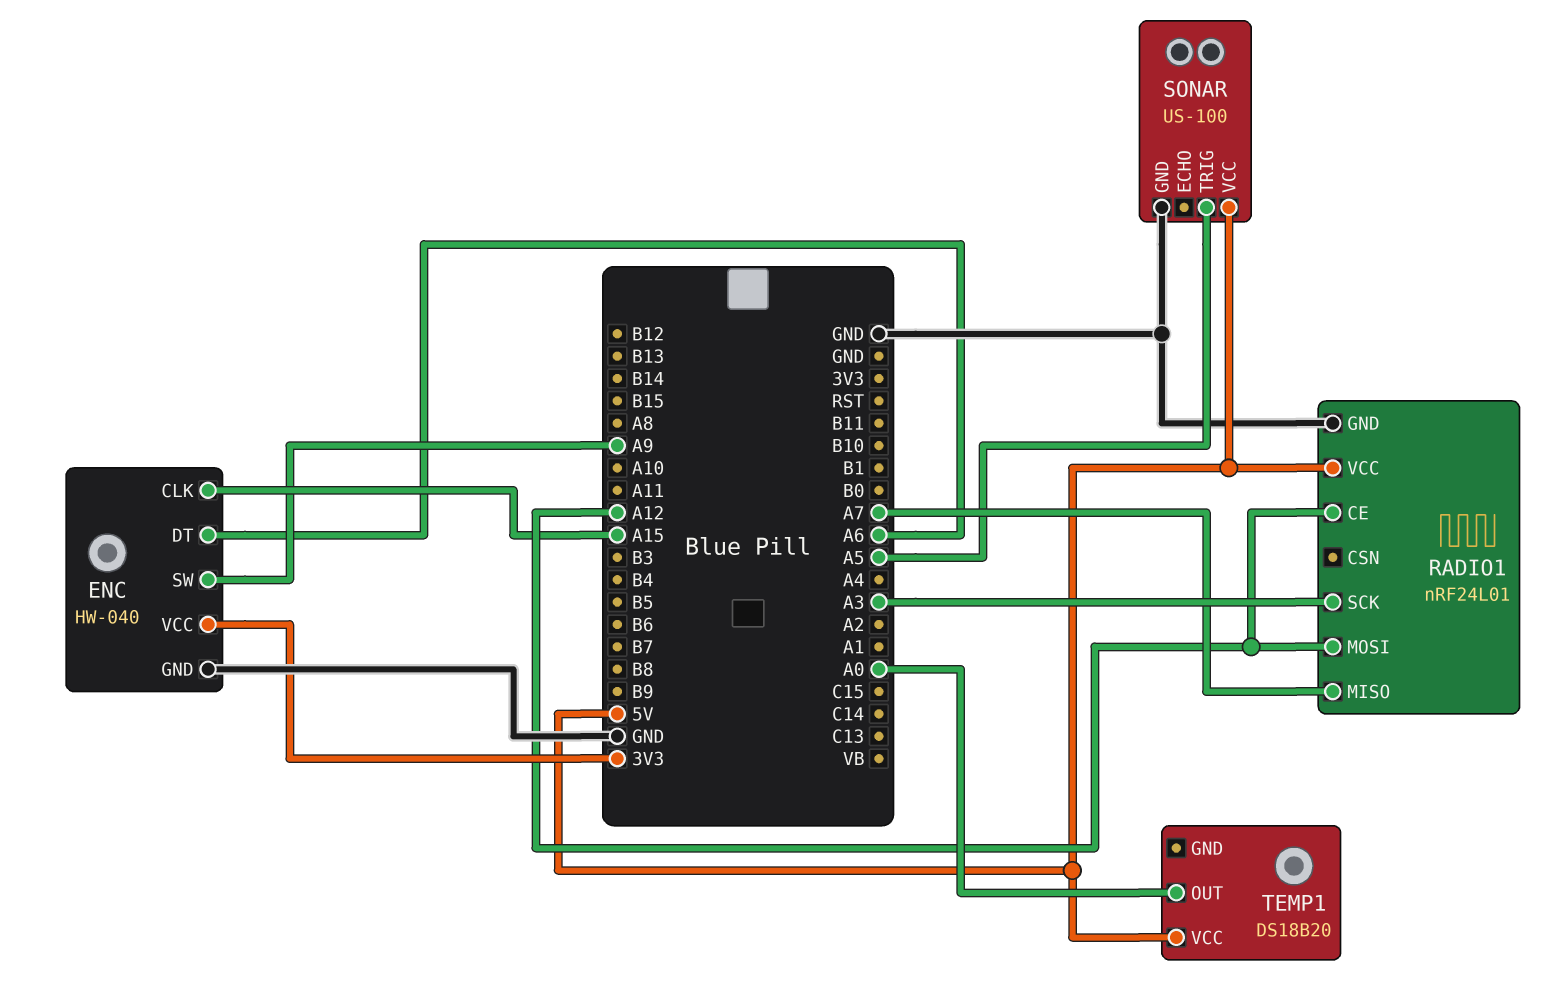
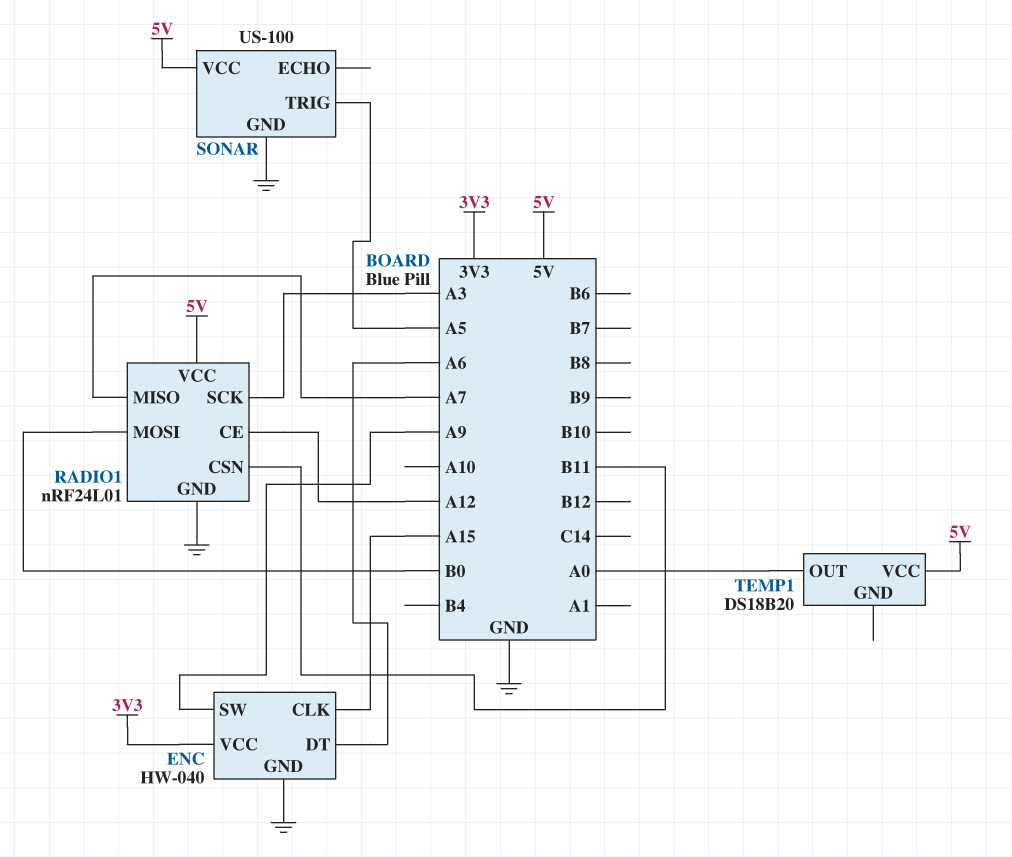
RADIO1 pin CSN: none -> B11
RADIO1 pin MOSI: A12 -> B0

